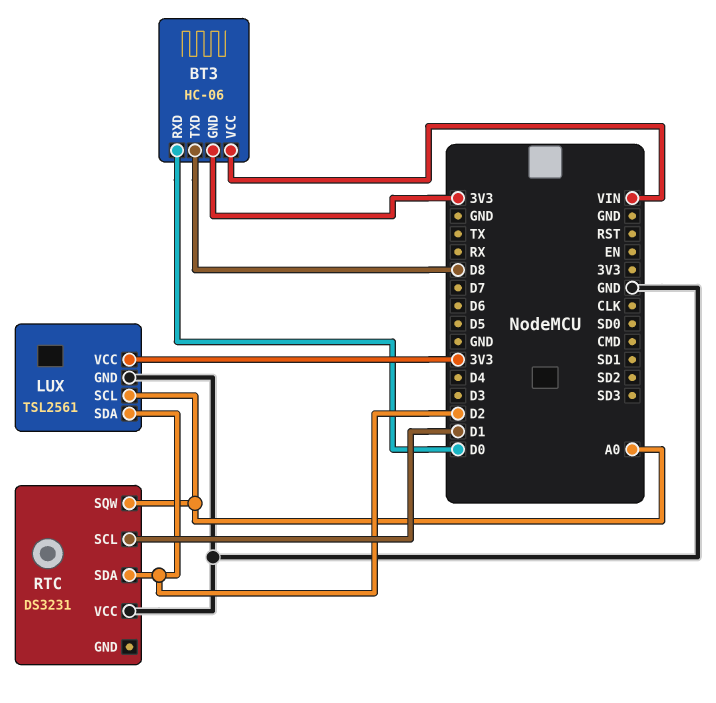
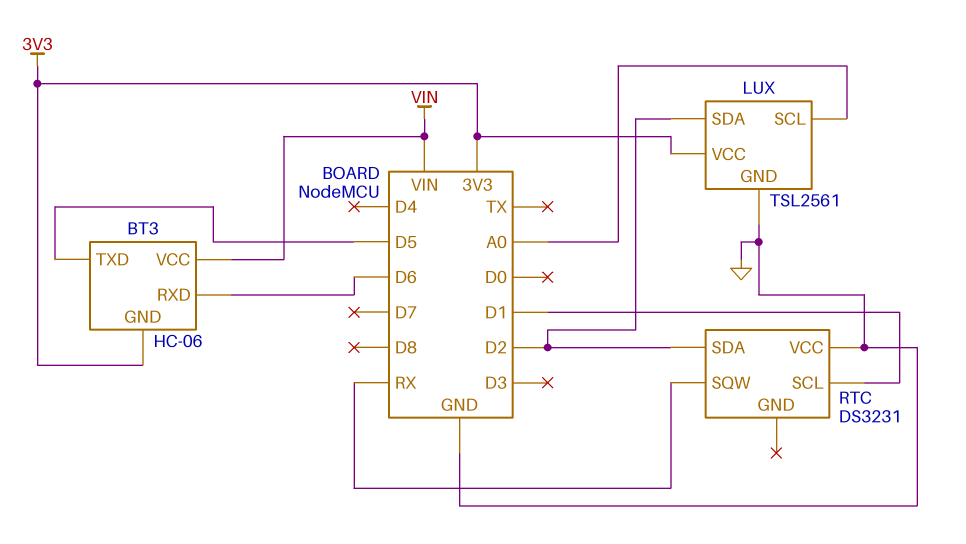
BT3 pin RXD: D0 -> D6
BT3 pin TXD: D8 -> D5
RTC pin SQW: A0 -> RX

